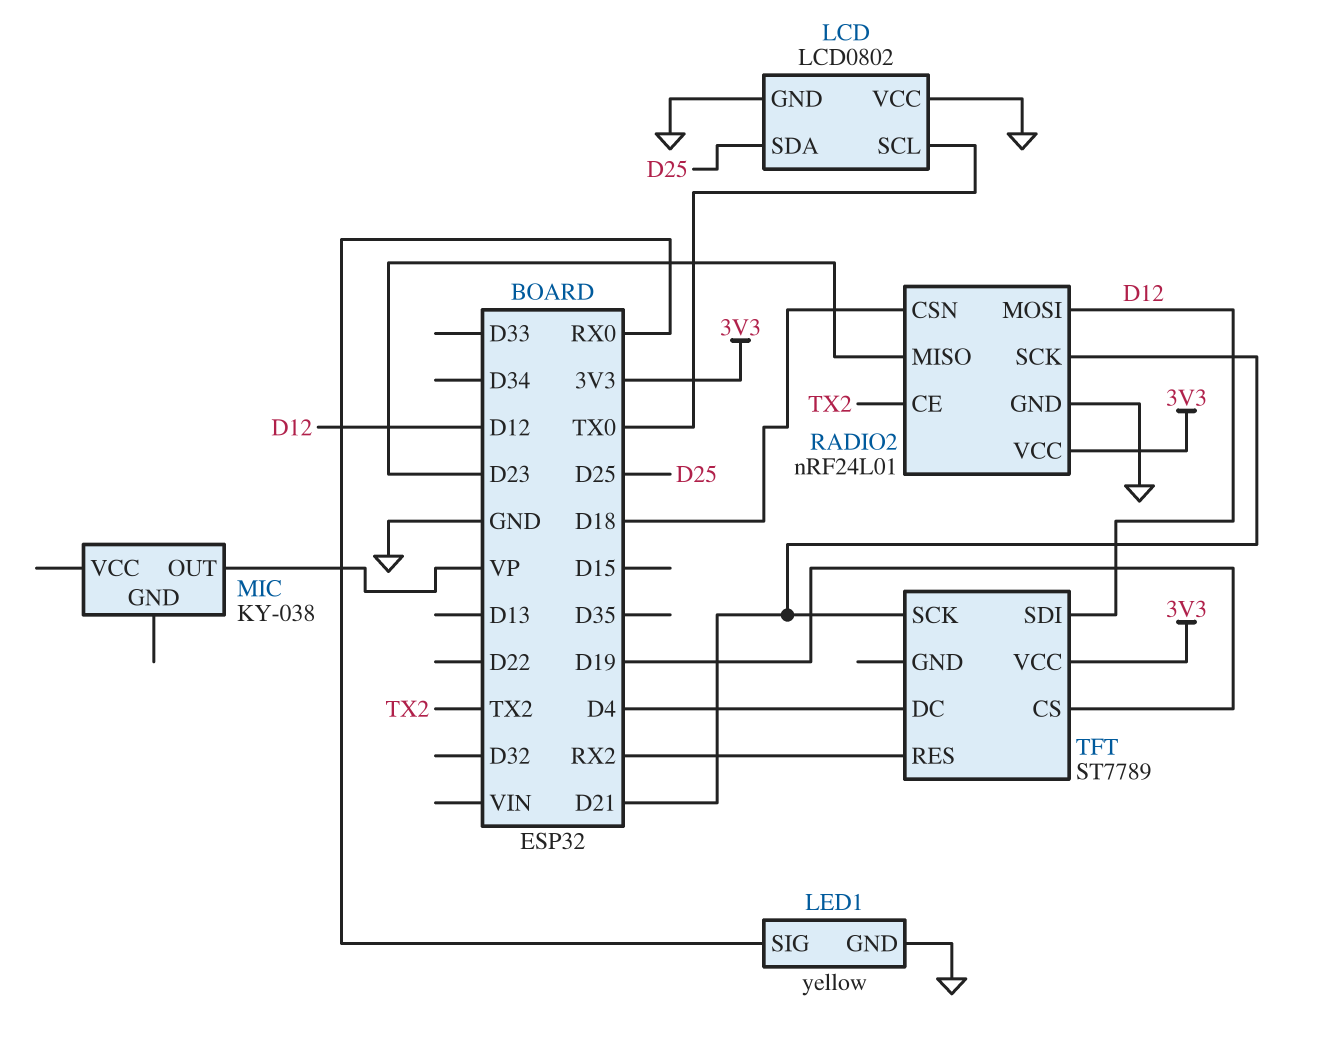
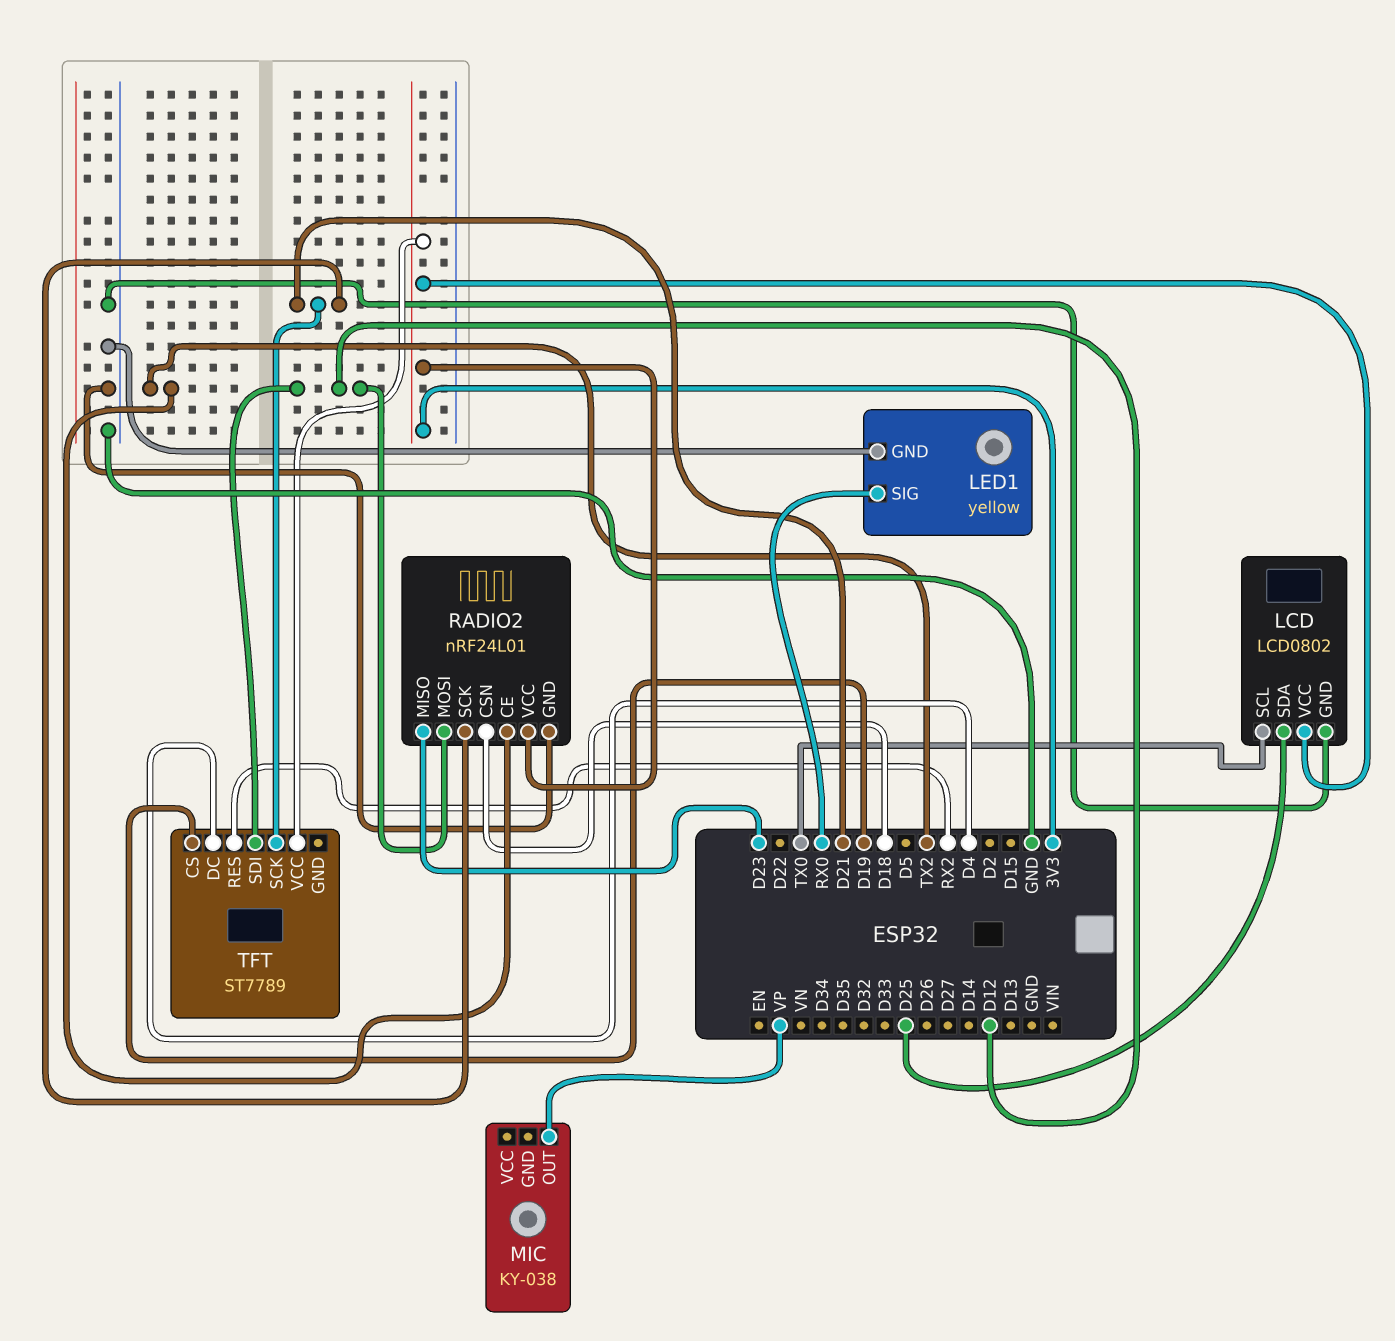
LCD pin VCC: GND -> 3V3

